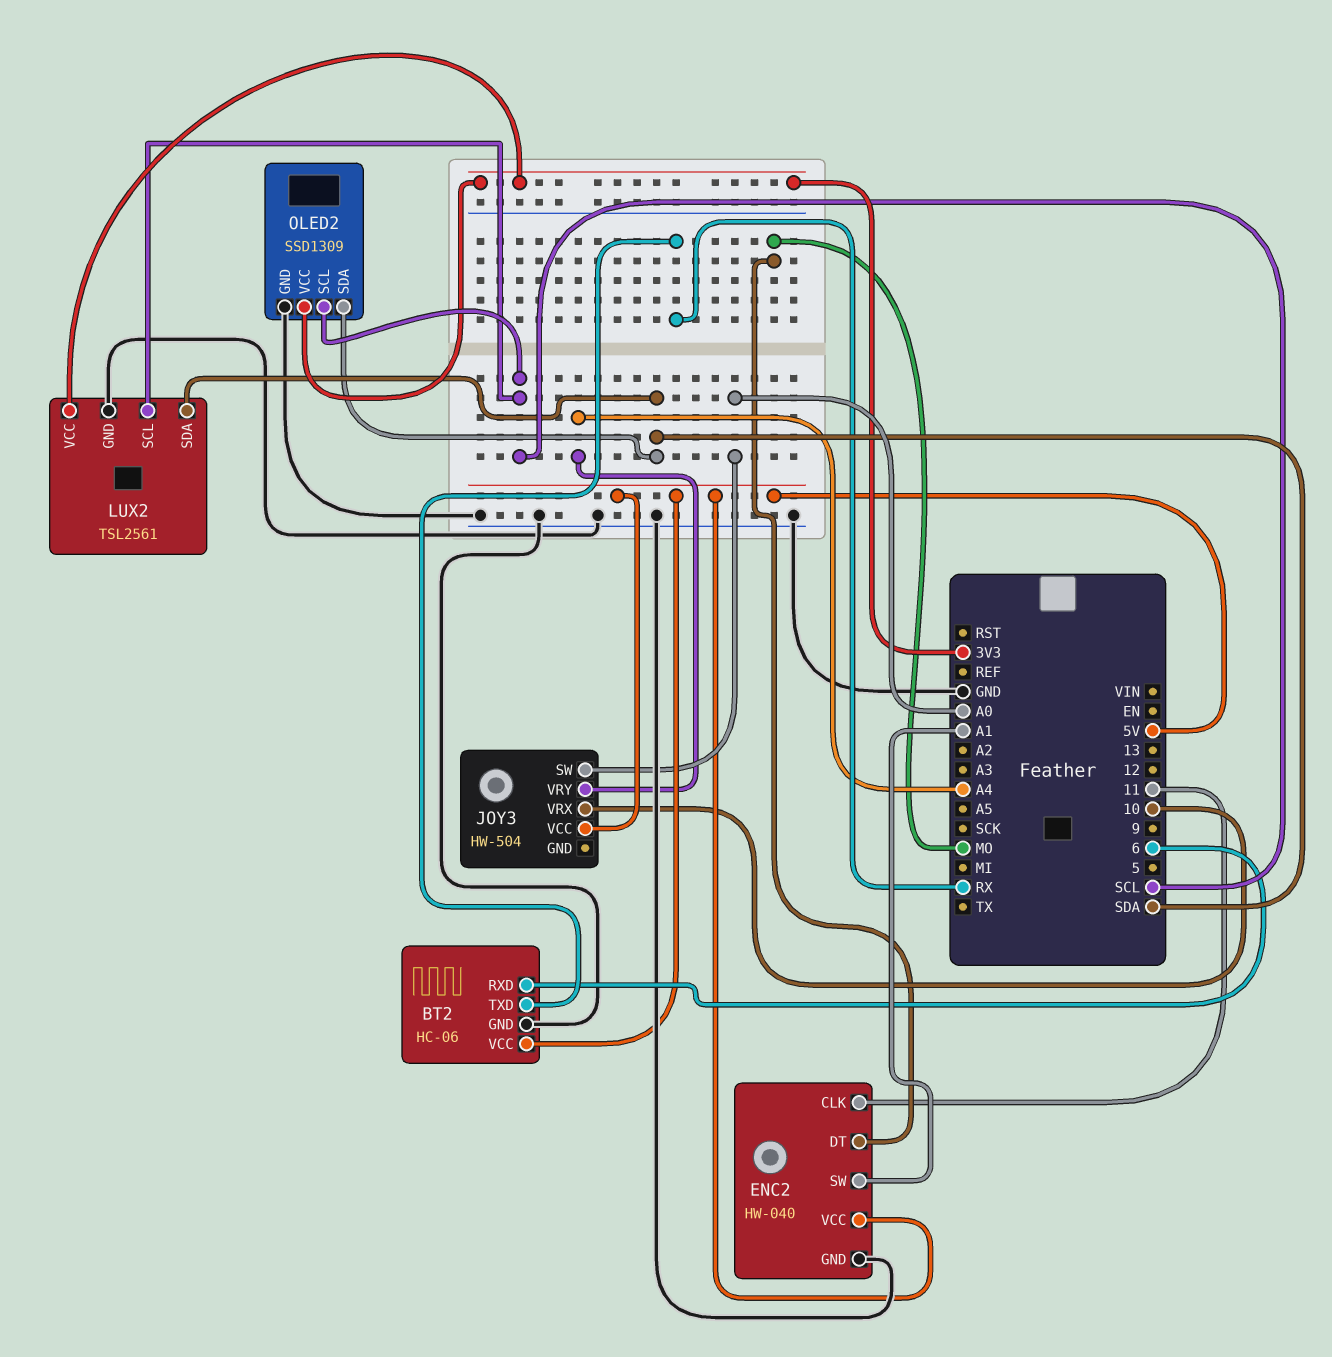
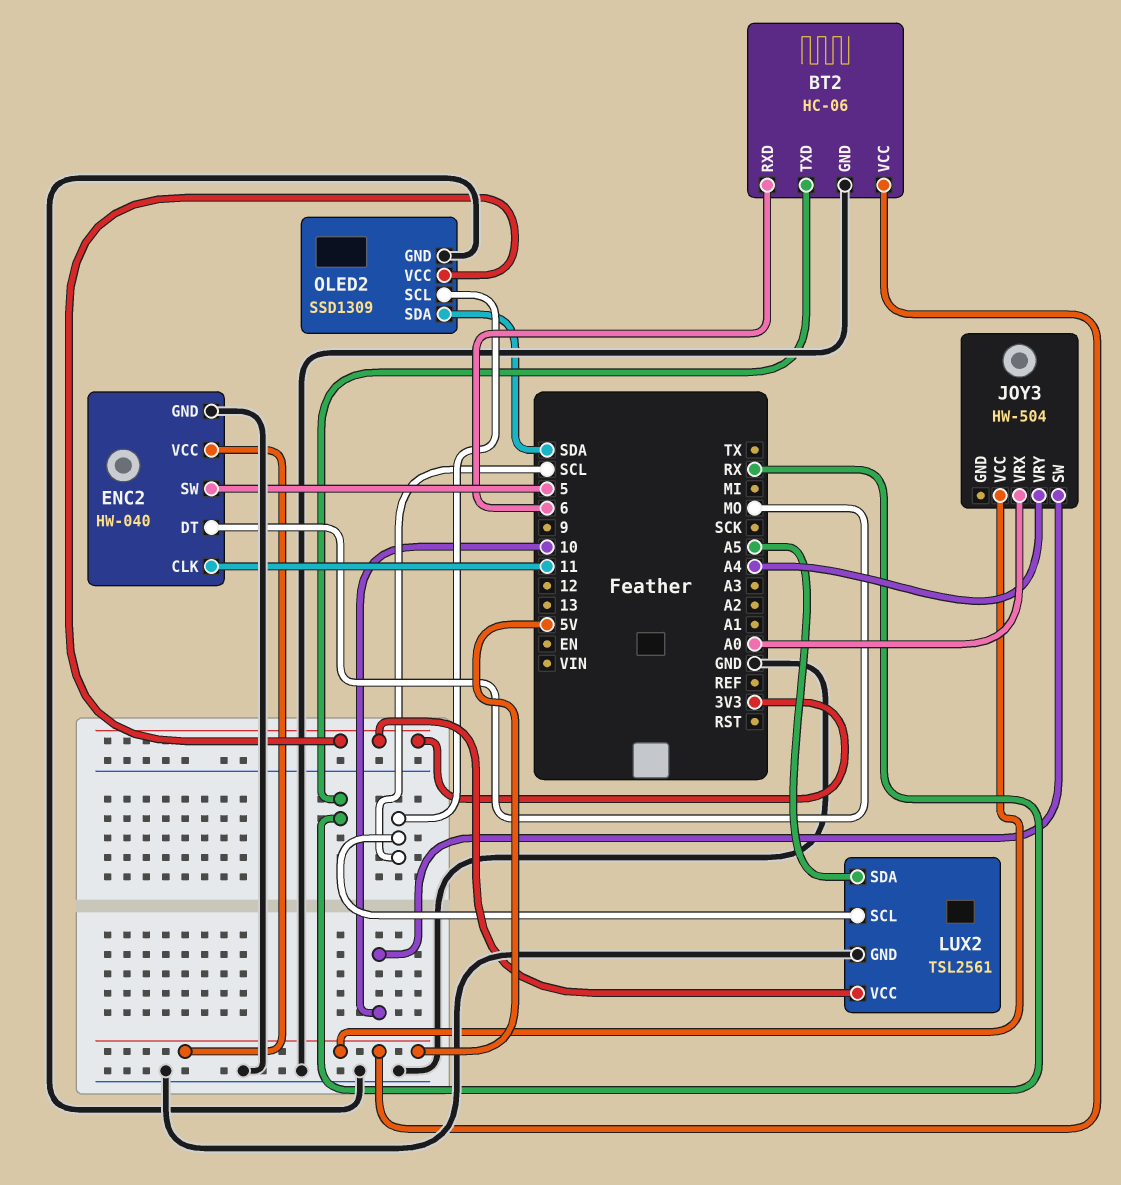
ENC2 pin SW: A1 -> 5
JOY3 pin SW: A0 -> 10
JOY3 pin VRX: 10 -> A0
LUX2 pin SDA: SDA -> A5

